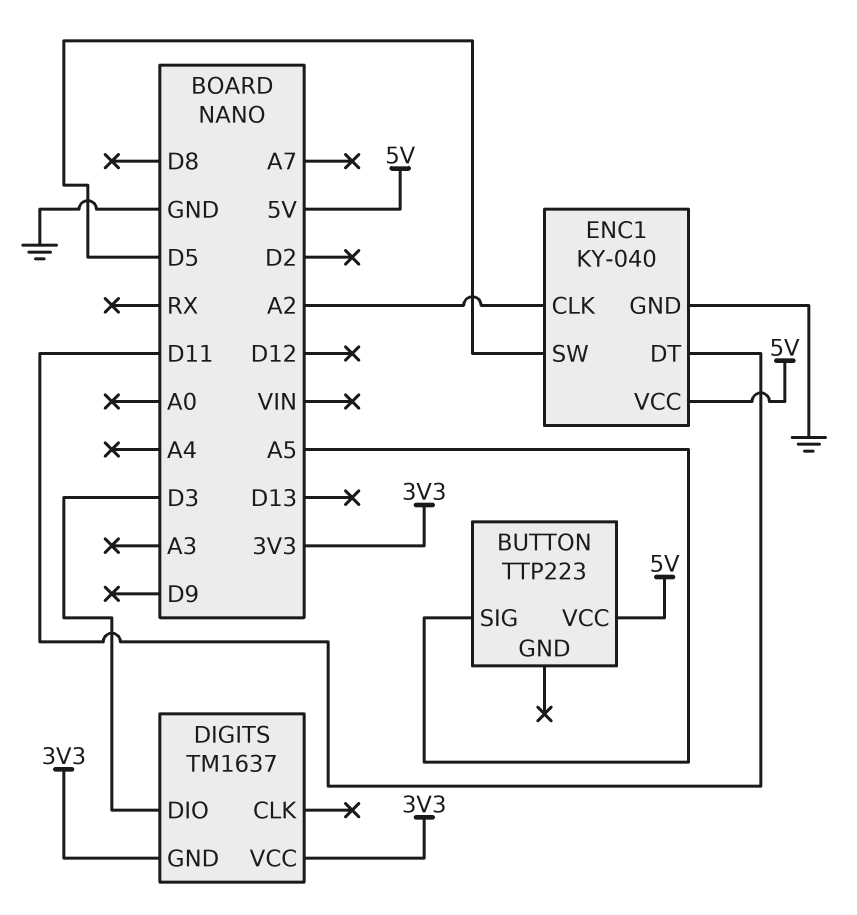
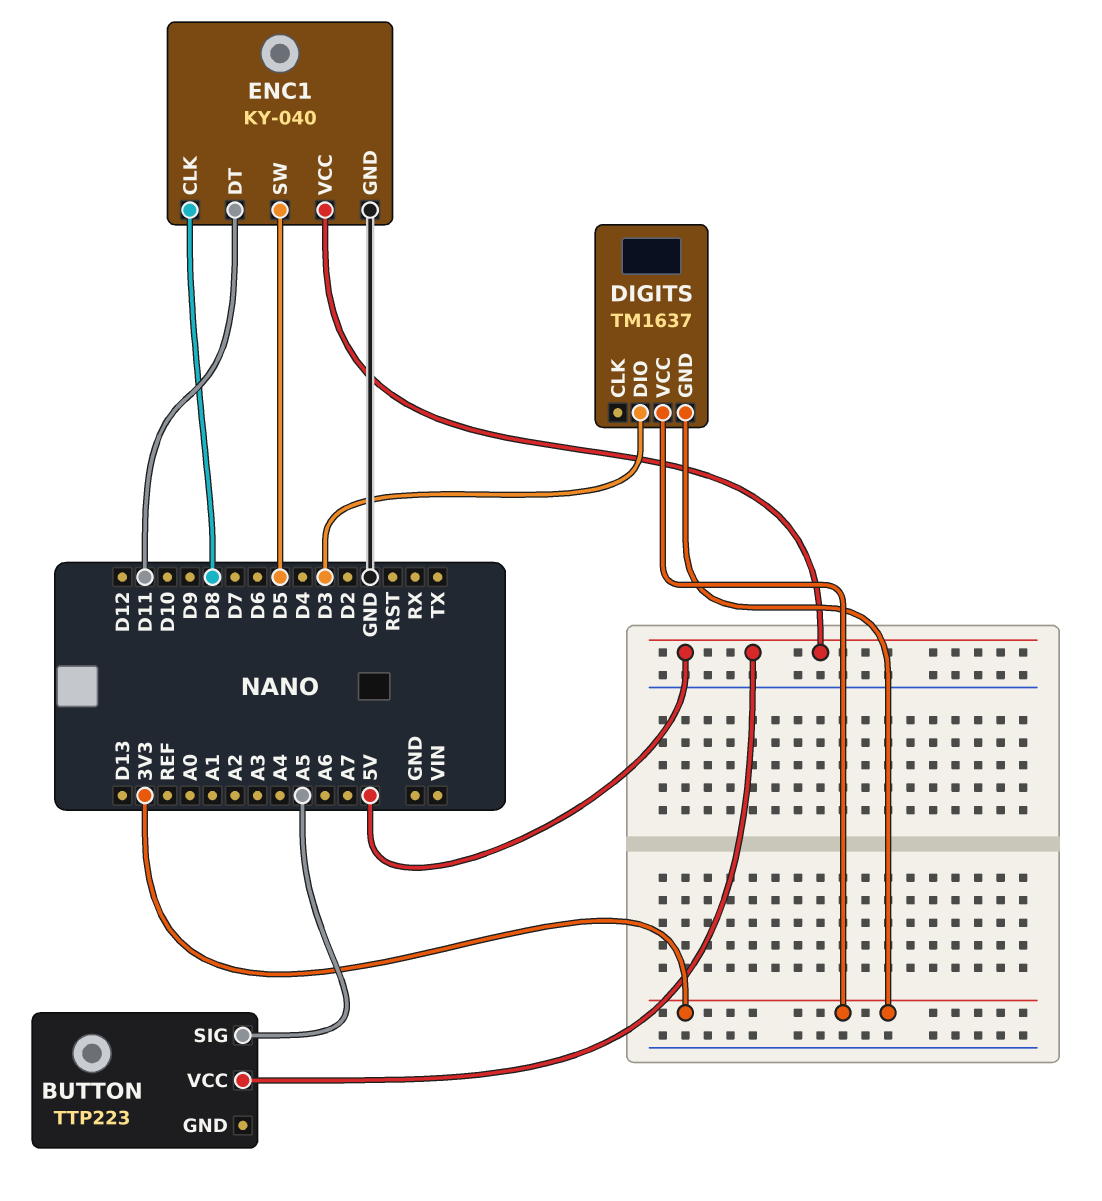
ENC1 pin CLK: A2 -> D8

